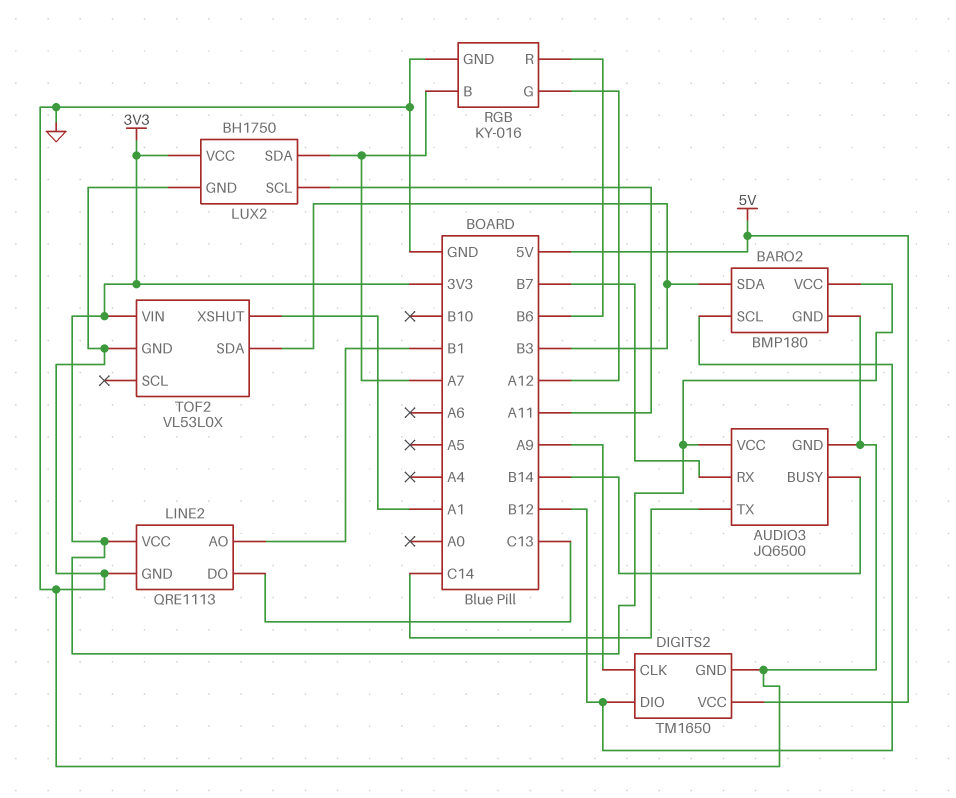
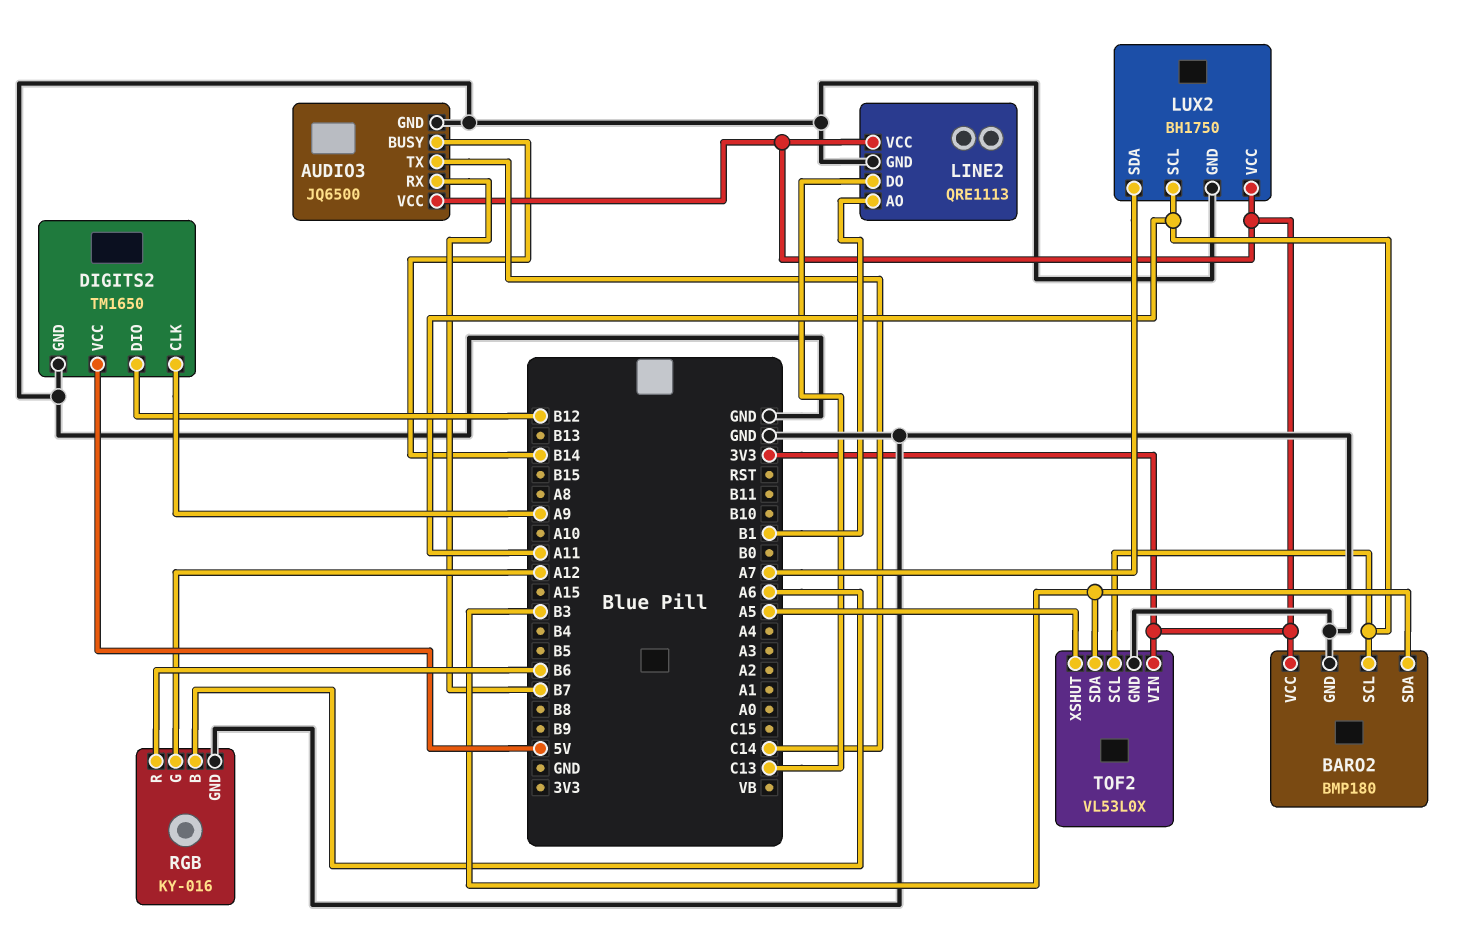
BARO2 pin SCL: B12 -> A11
RGB pin B: A7 -> A6
TOF2 pin SCL: none -> A11
TOF2 pin XSHUT: A1 -> A5

